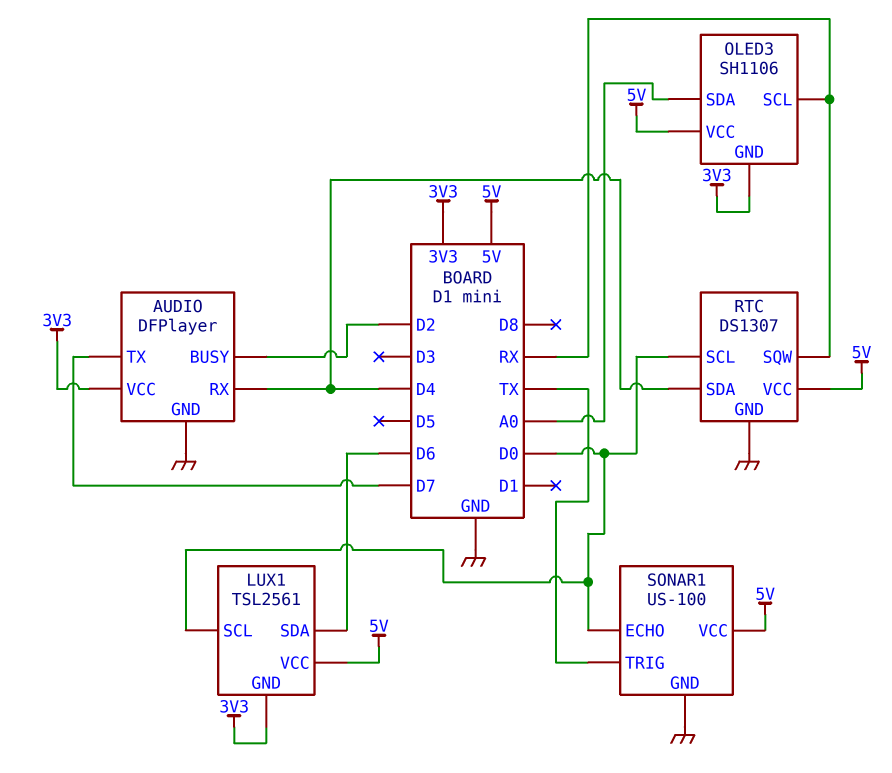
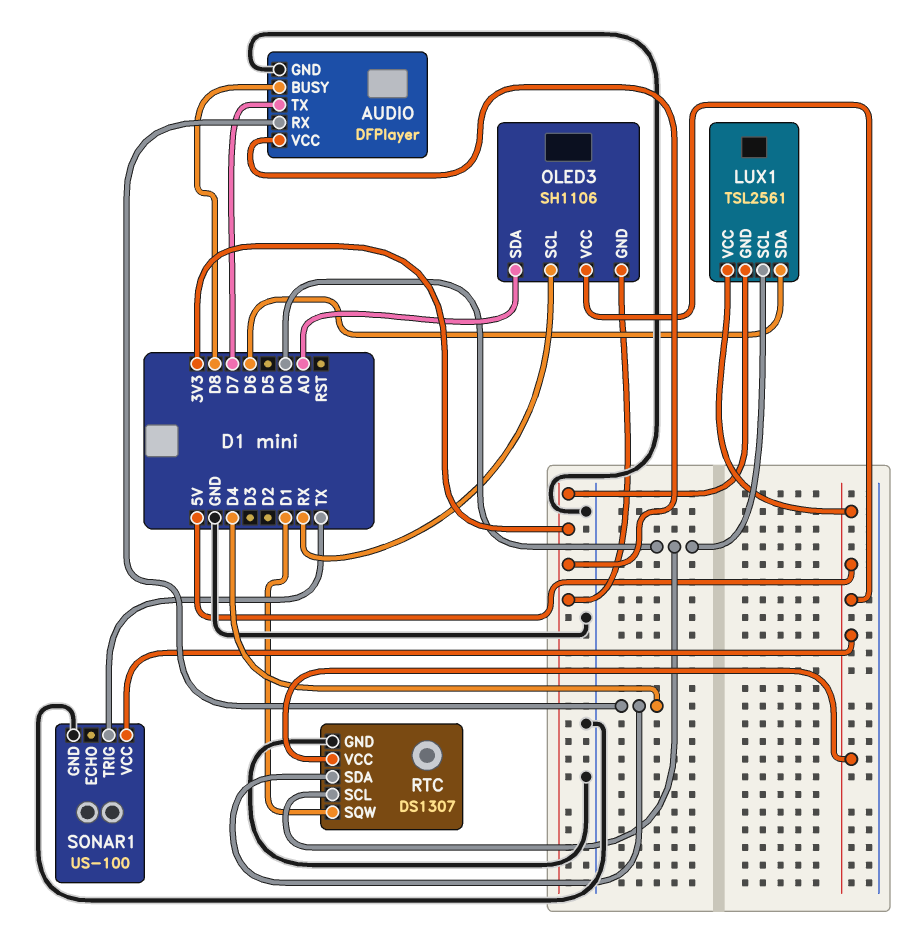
AUDIO pin BUSY: D2 -> D8
RTC pin SQW: RX -> D1
SONAR1 pin ECHO: D0 -> none

